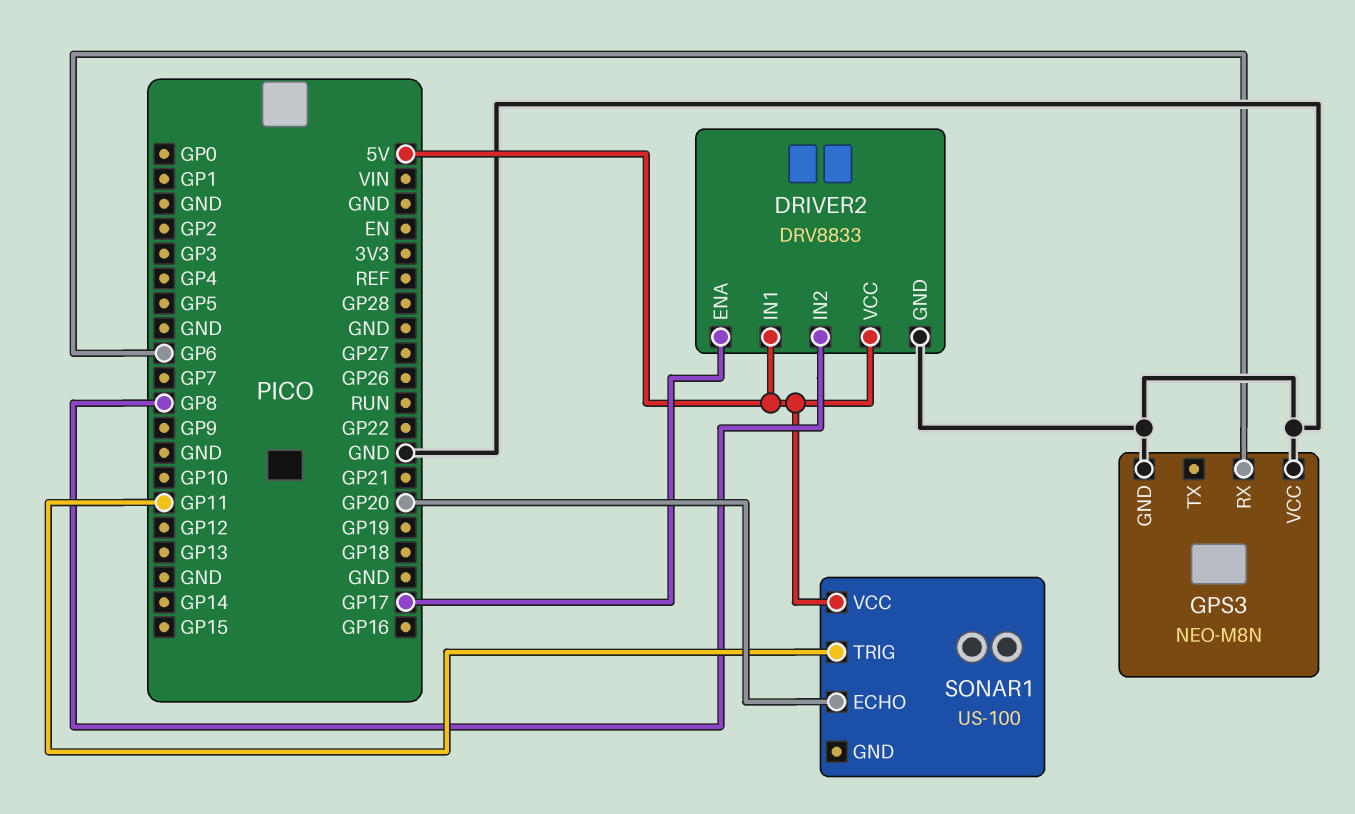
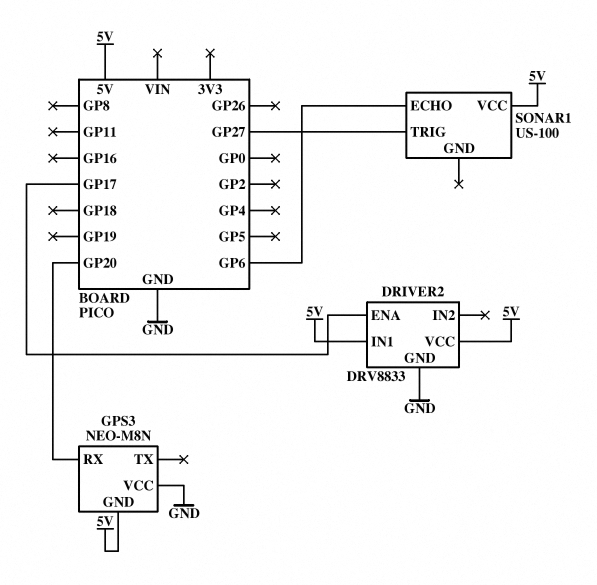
DRIVER2 pin IN2: GP8 -> none
GPS3 pin GND: GND -> 5V
GPS3 pin RX: GP6 -> GP20
SONAR1 pin ECHO: GP20 -> GP6
SONAR1 pin TRIG: GP11 -> GP27

